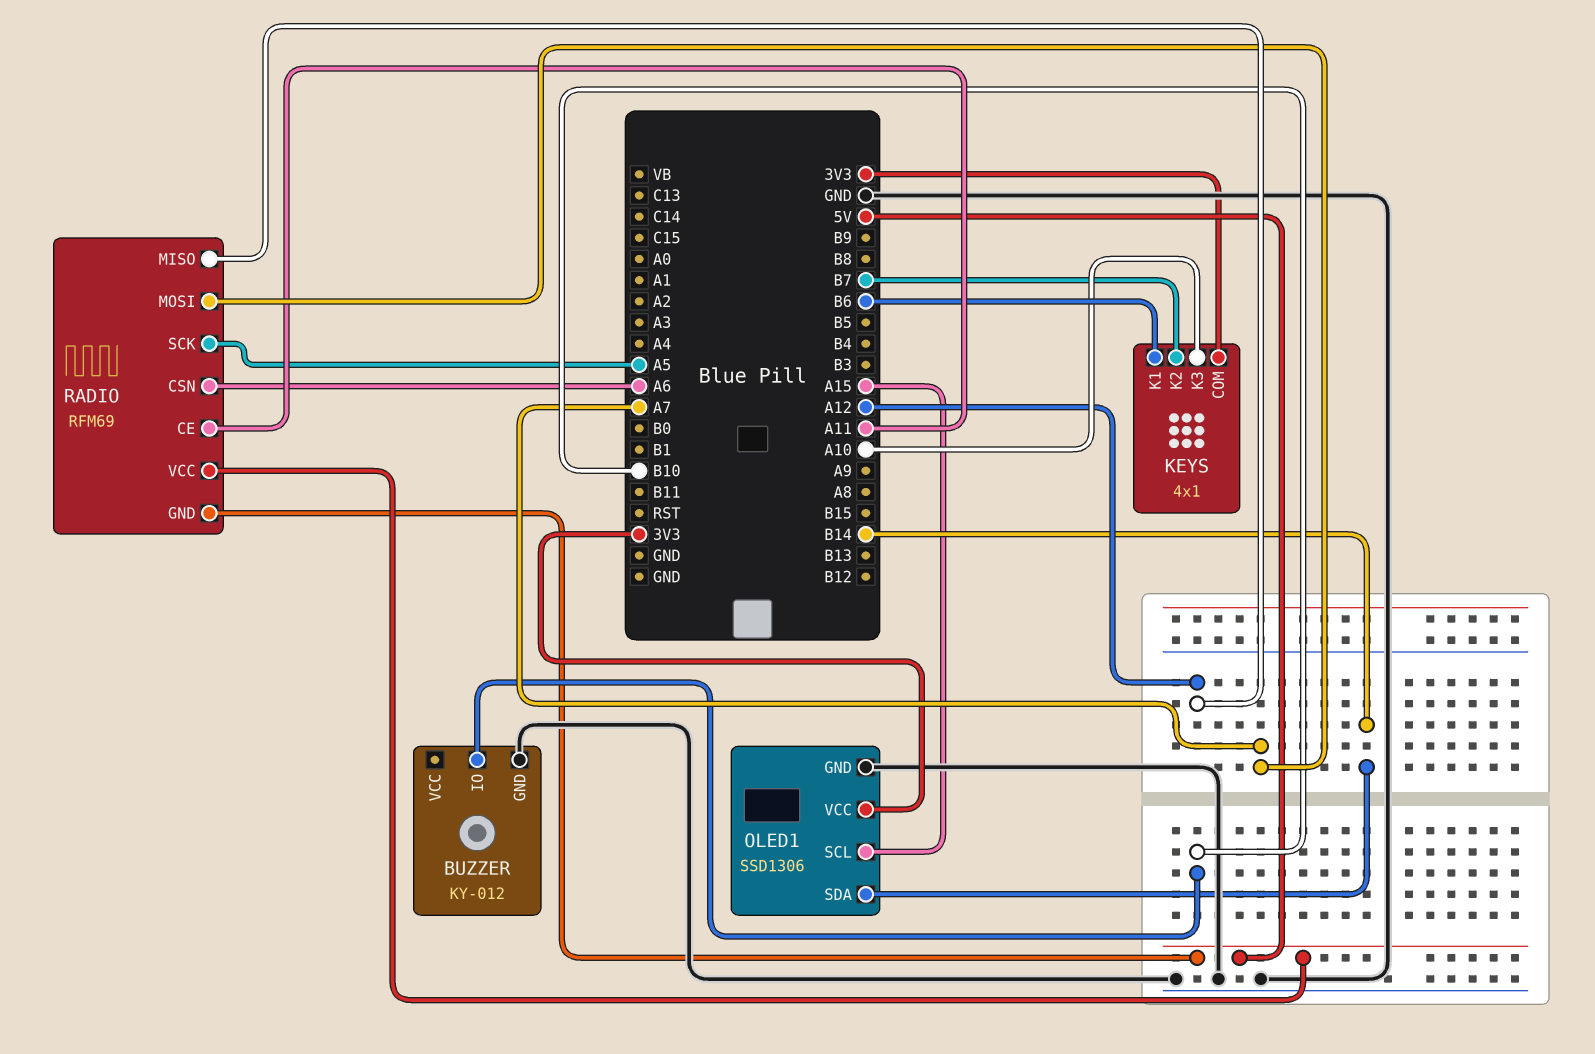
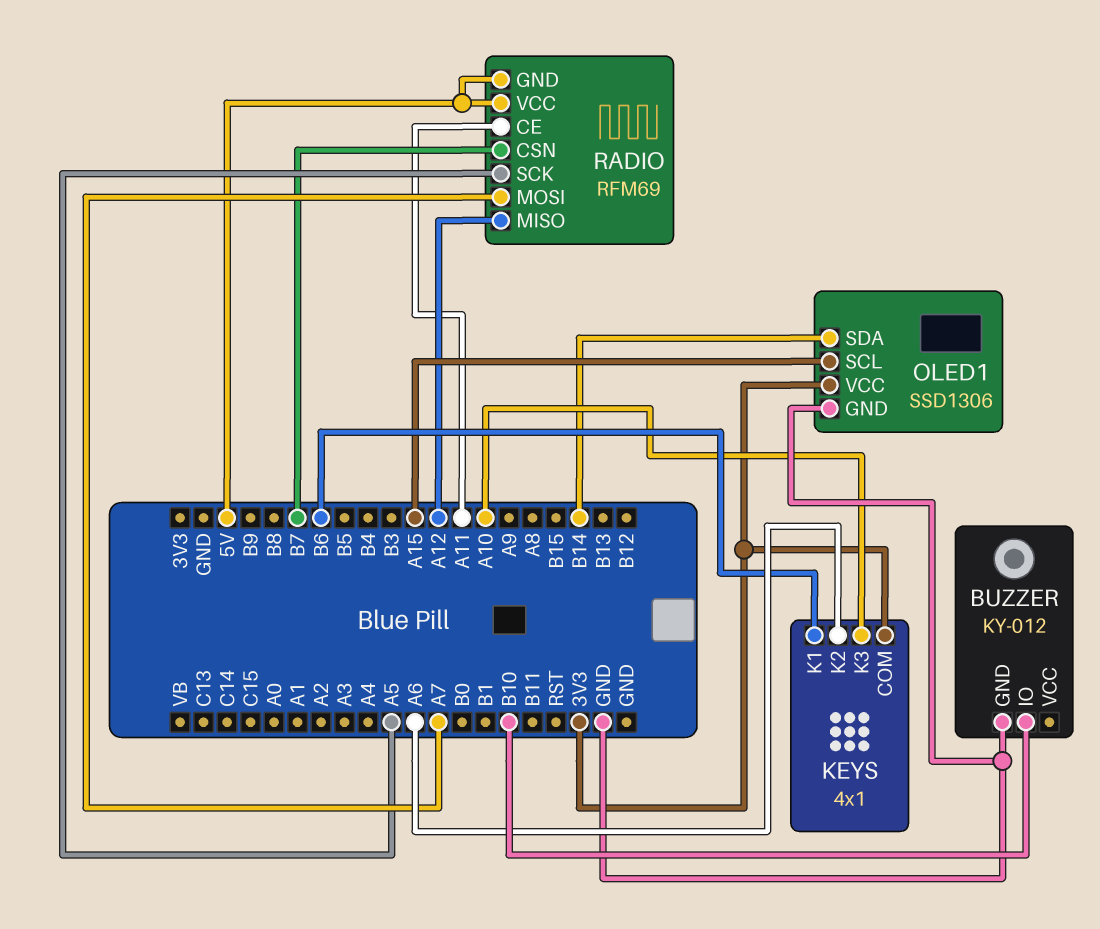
KEYS pin K2: B7 -> A6
RADIO pin CSN: A6 -> B7

